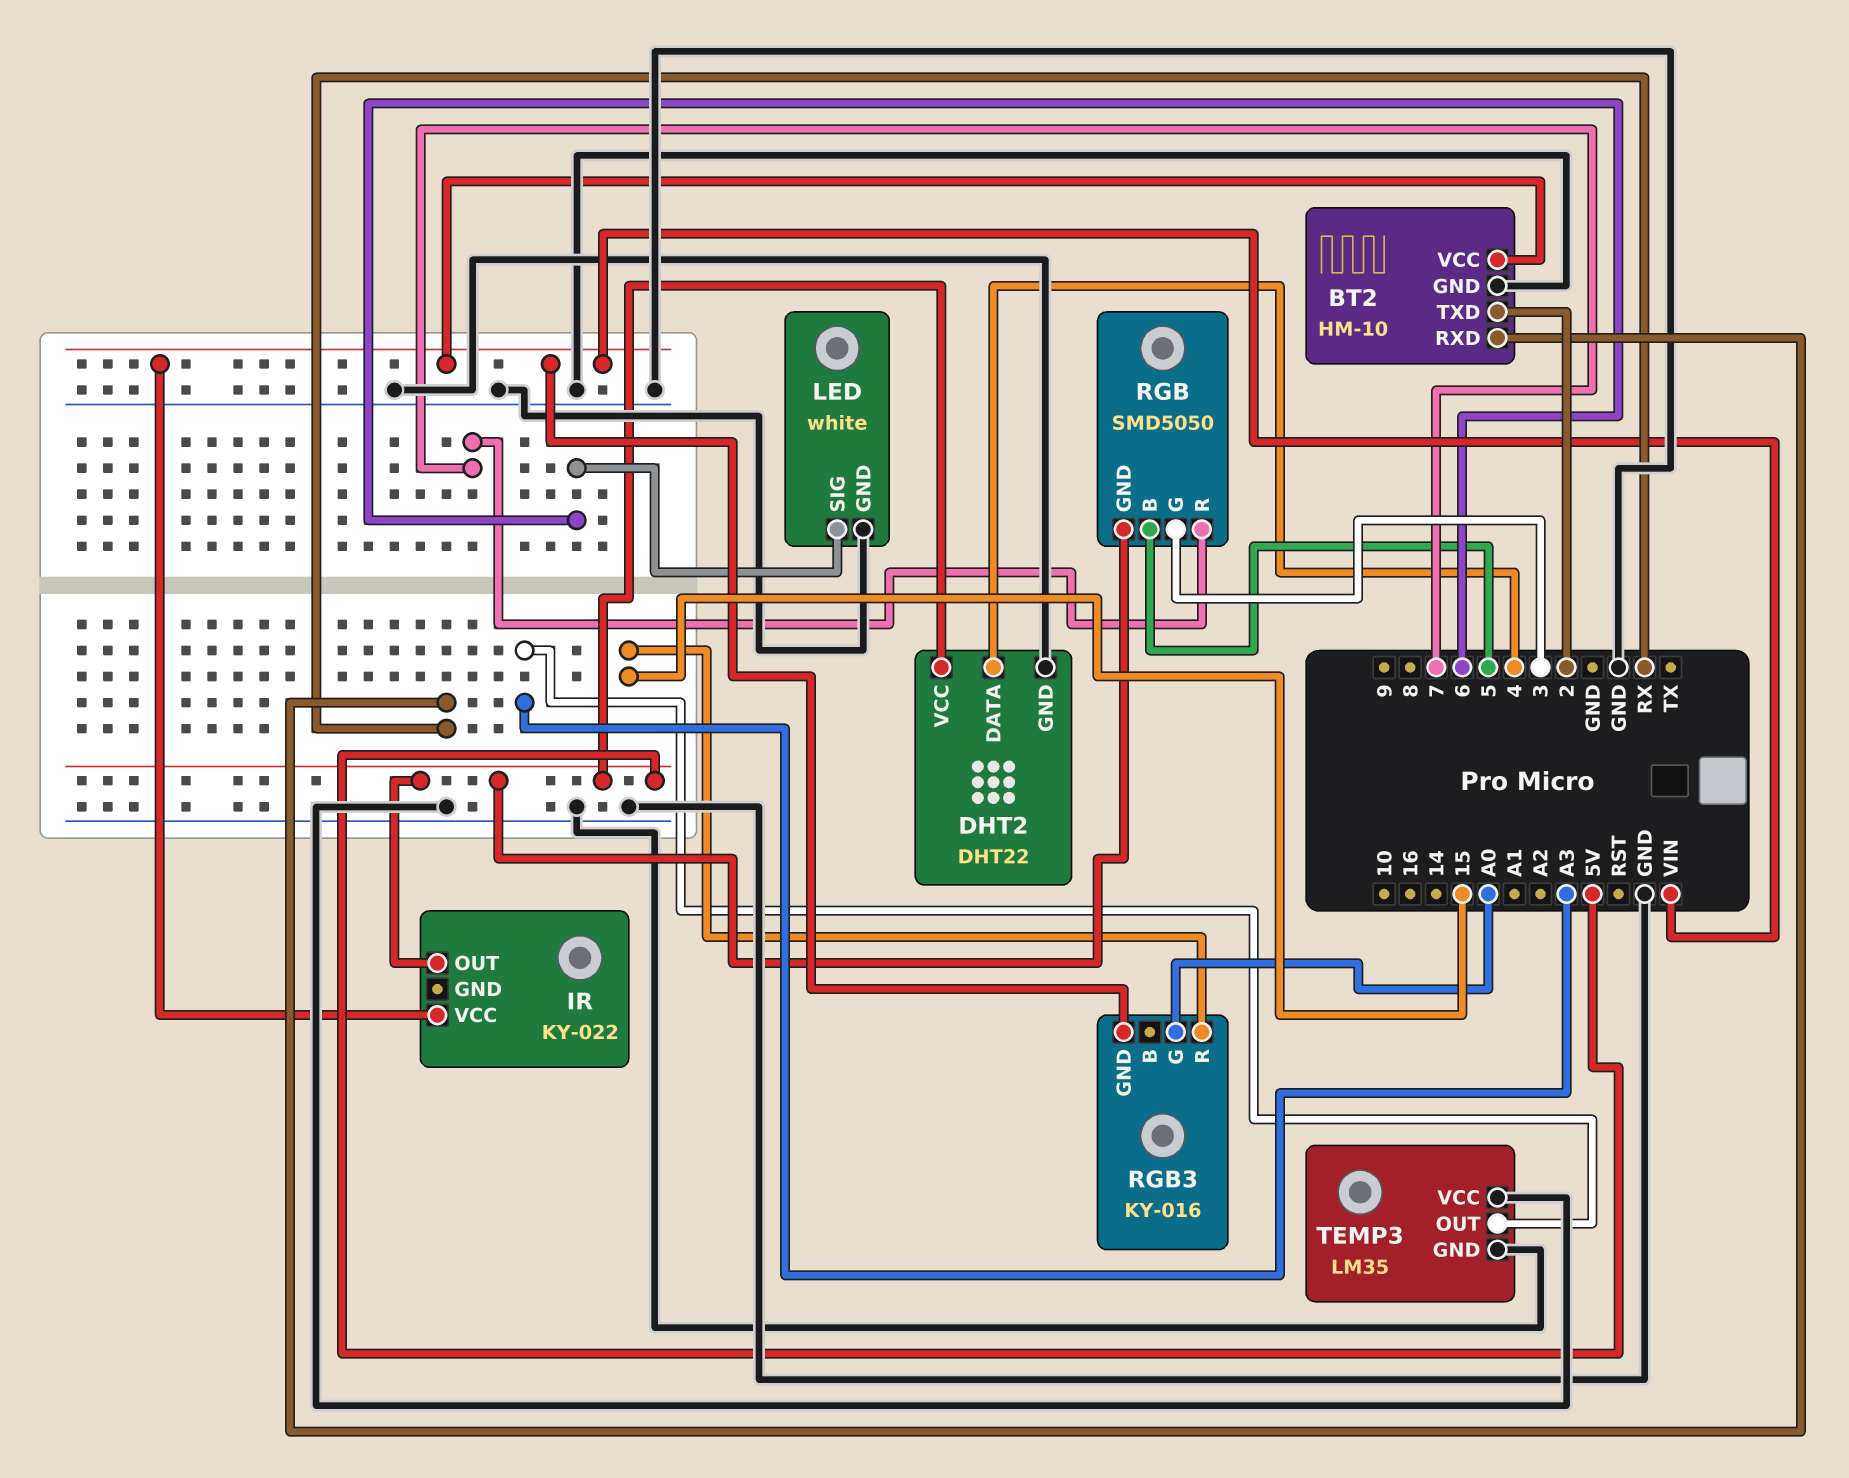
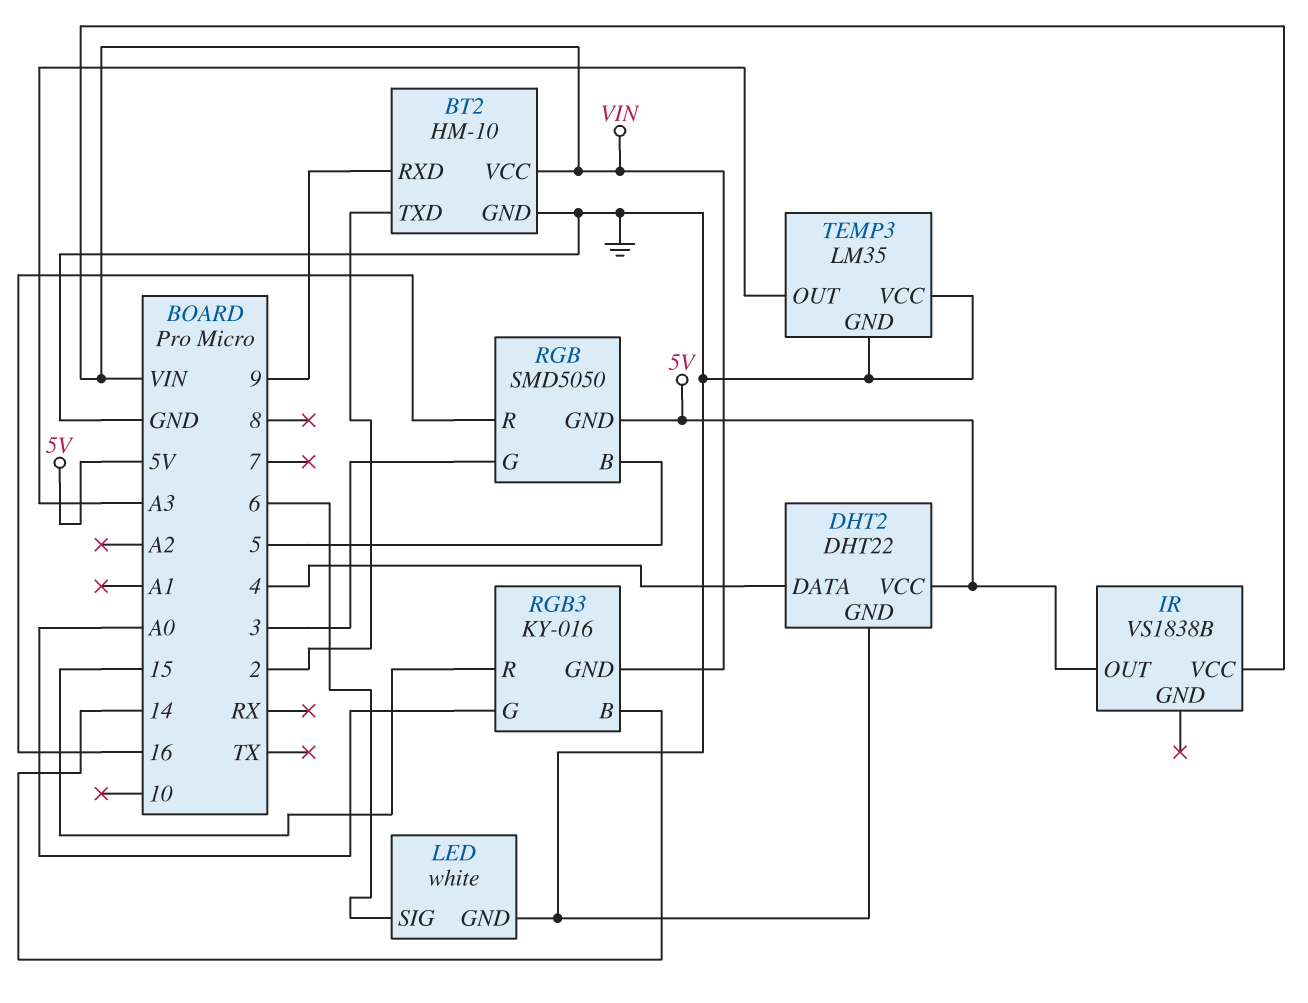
BT2 pin RXD: RX -> 9
IR: KY-022 -> VS1838B
RGB pin R: 7 -> 16
RGB3 pin B: none -> 14

